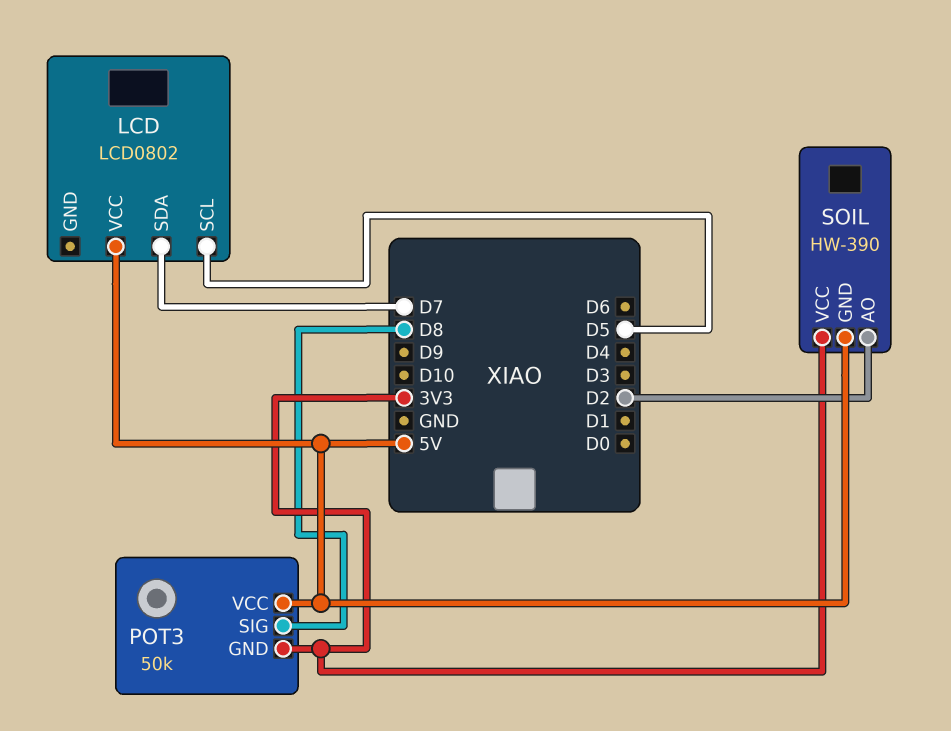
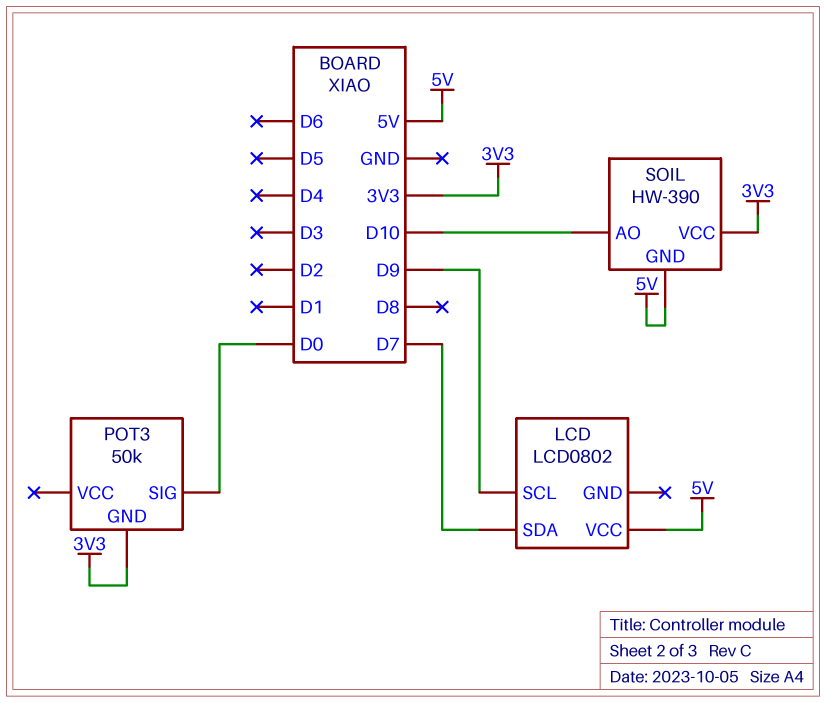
LCD pin SCL: D5 -> D9
POT3 pin SIG: D8 -> D0
POT3 pin VCC: 5V -> none
SOIL pin AO: D2 -> D10

